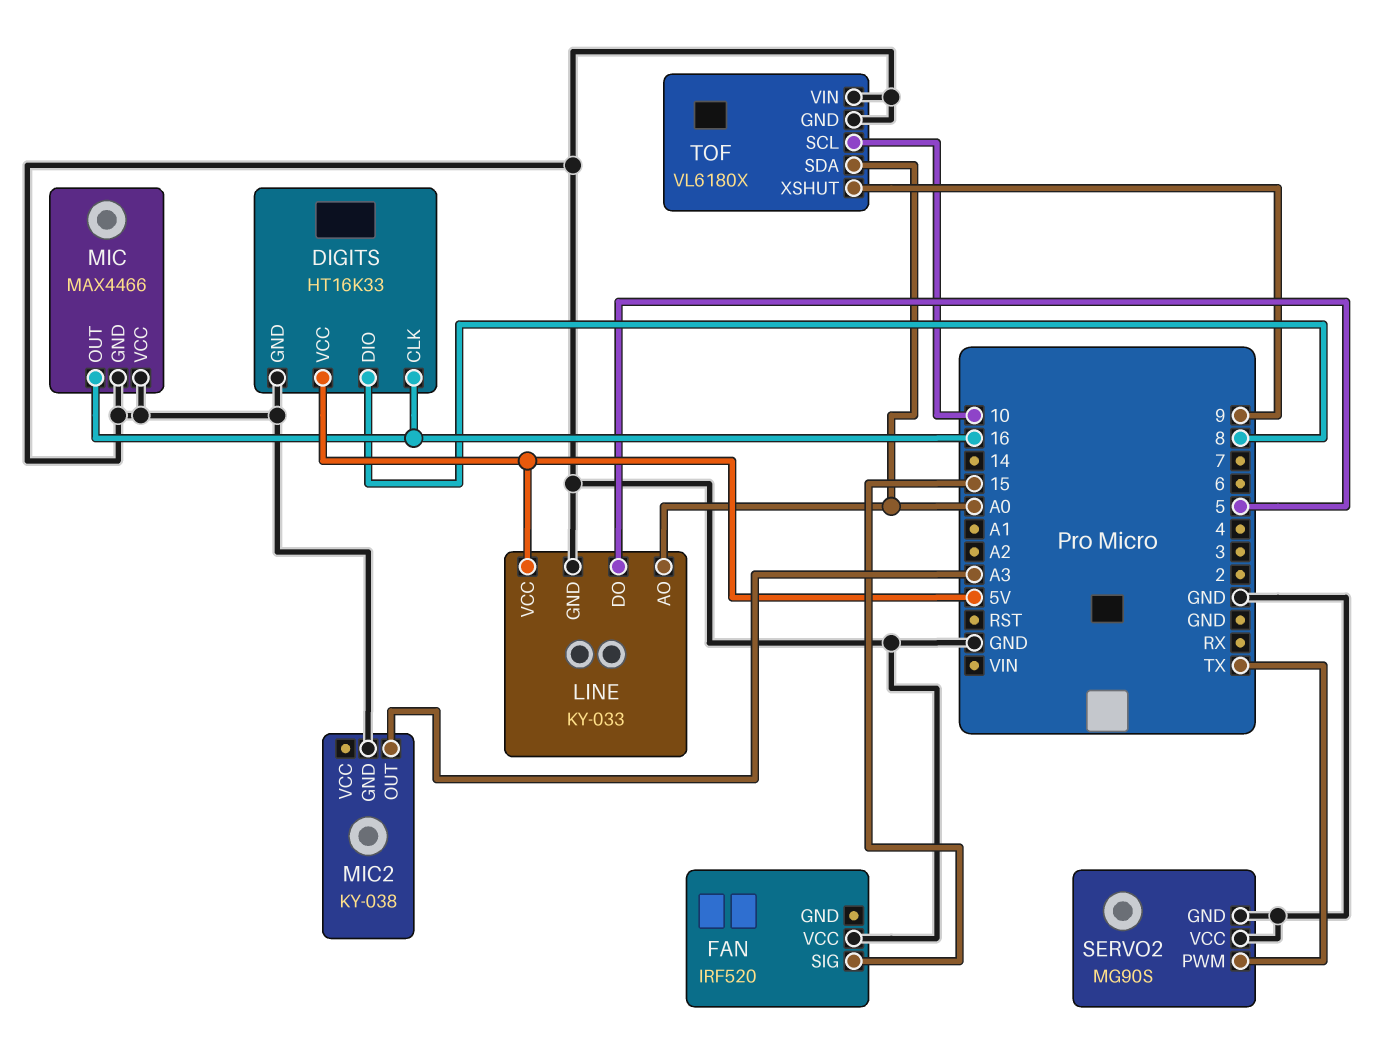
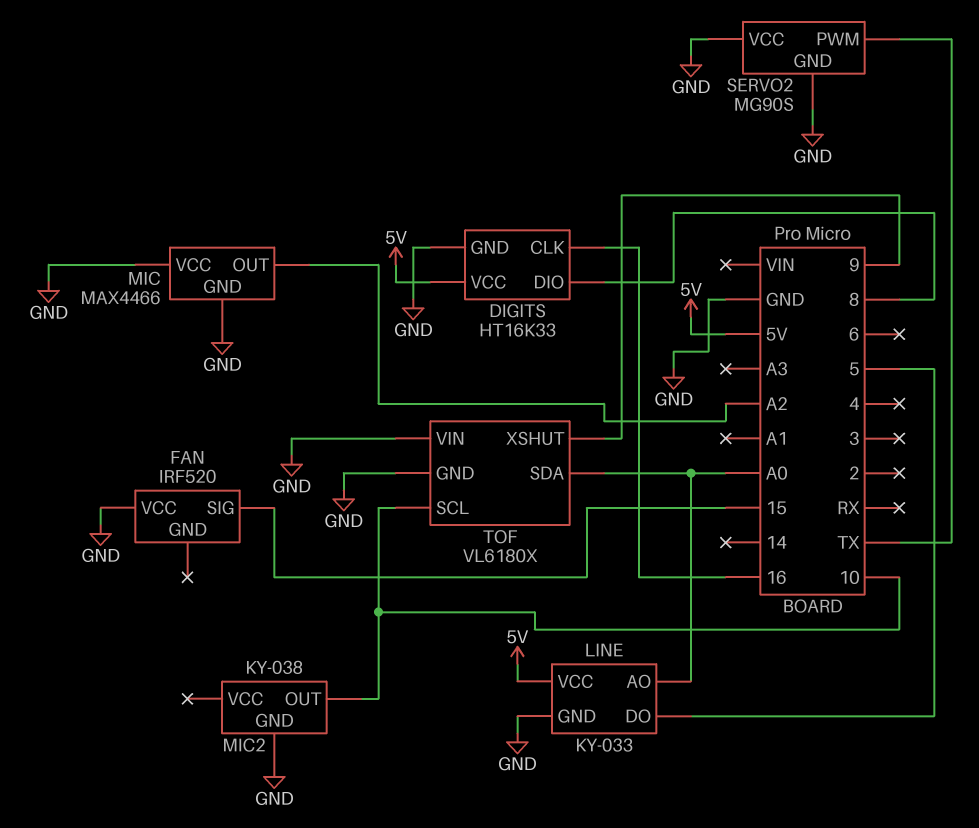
MIC pin OUT: 16 -> A2
MIC2 pin OUT: A3 -> 10

